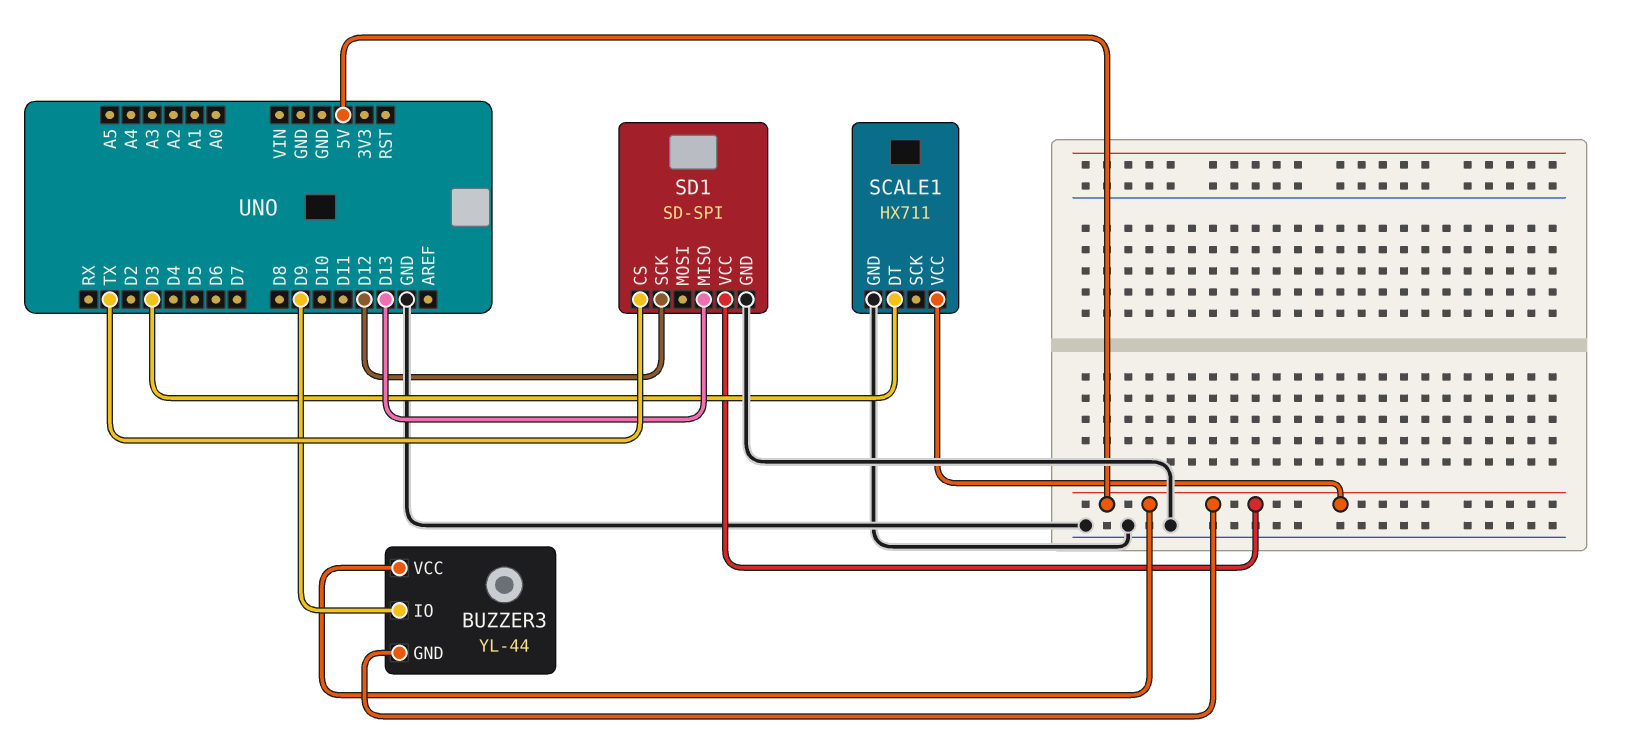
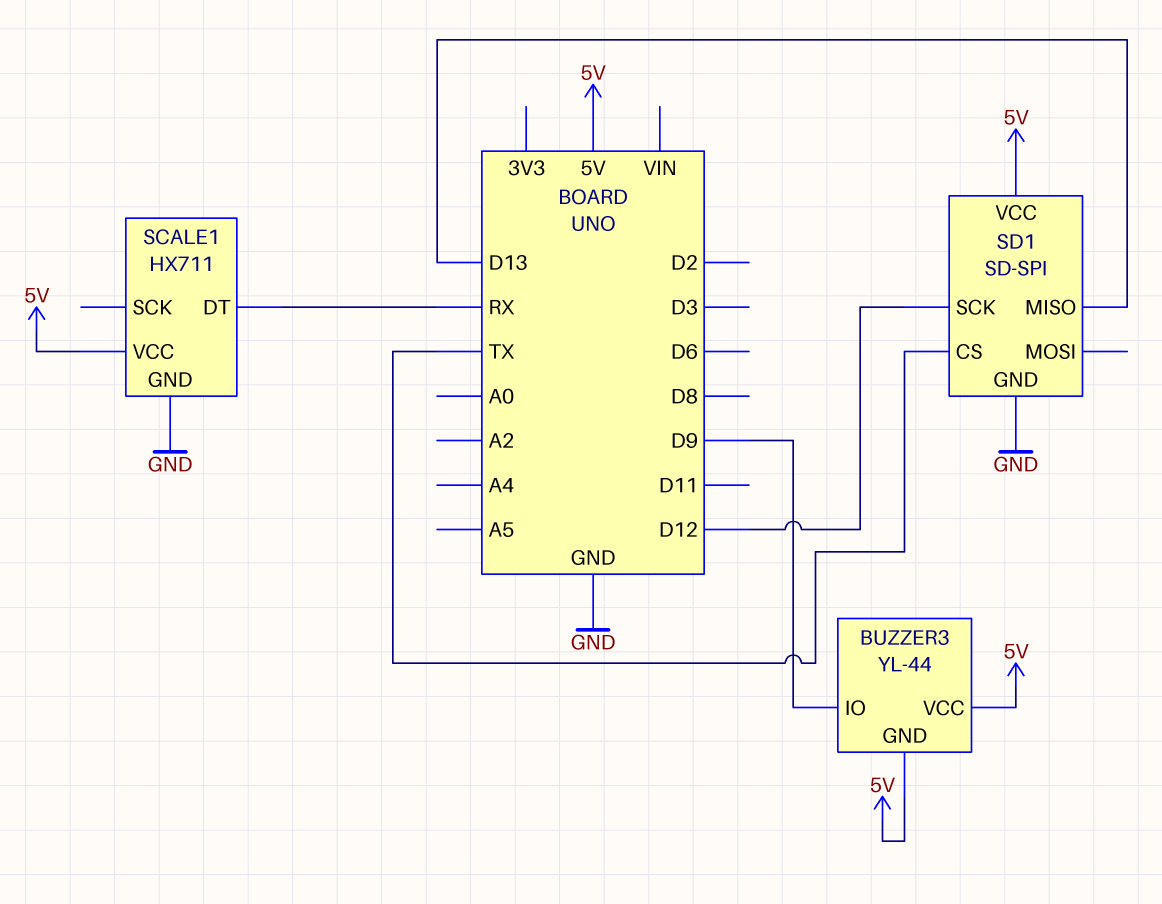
SCALE1 pin DT: D3 -> RX

